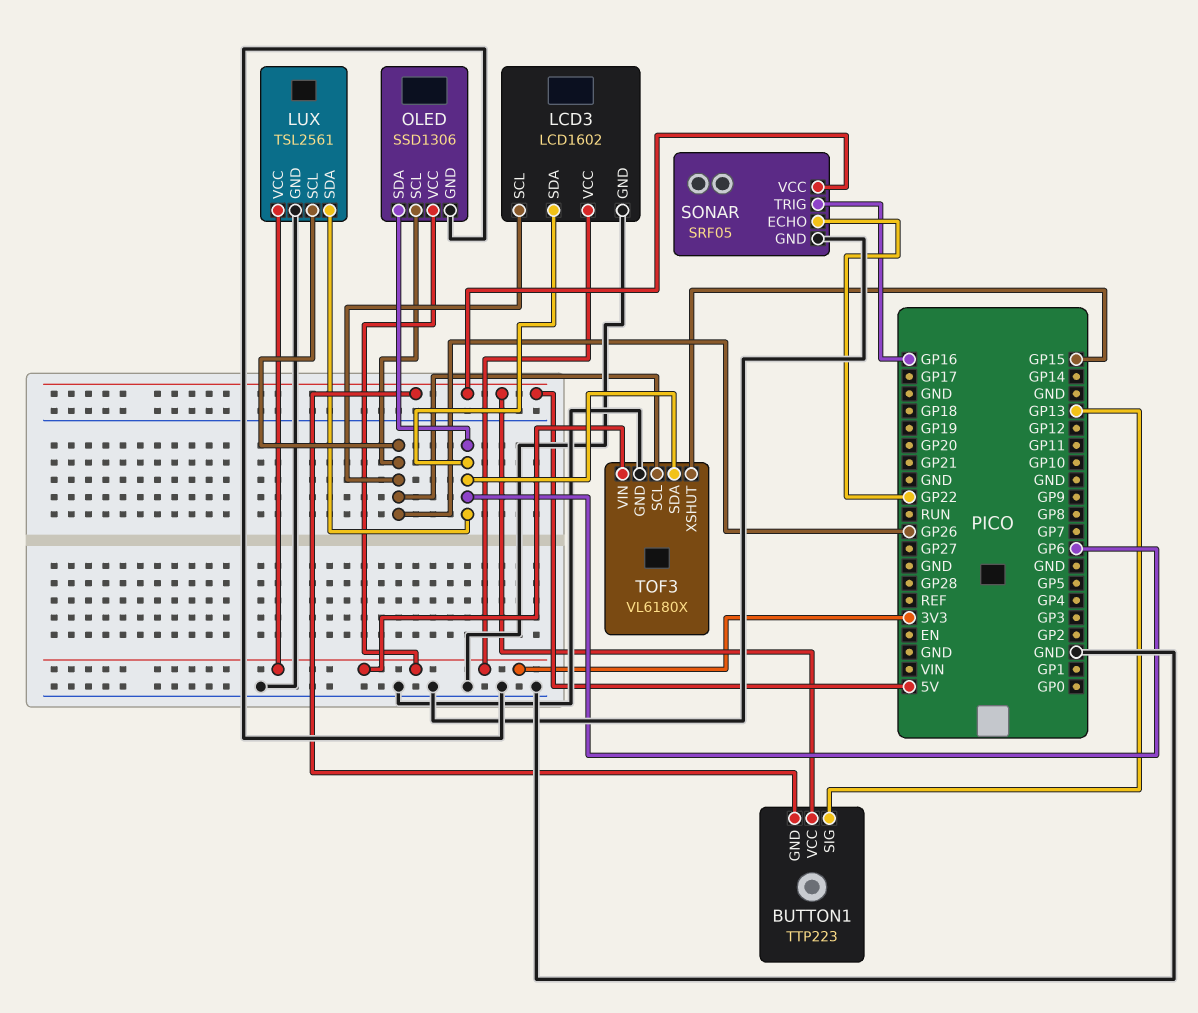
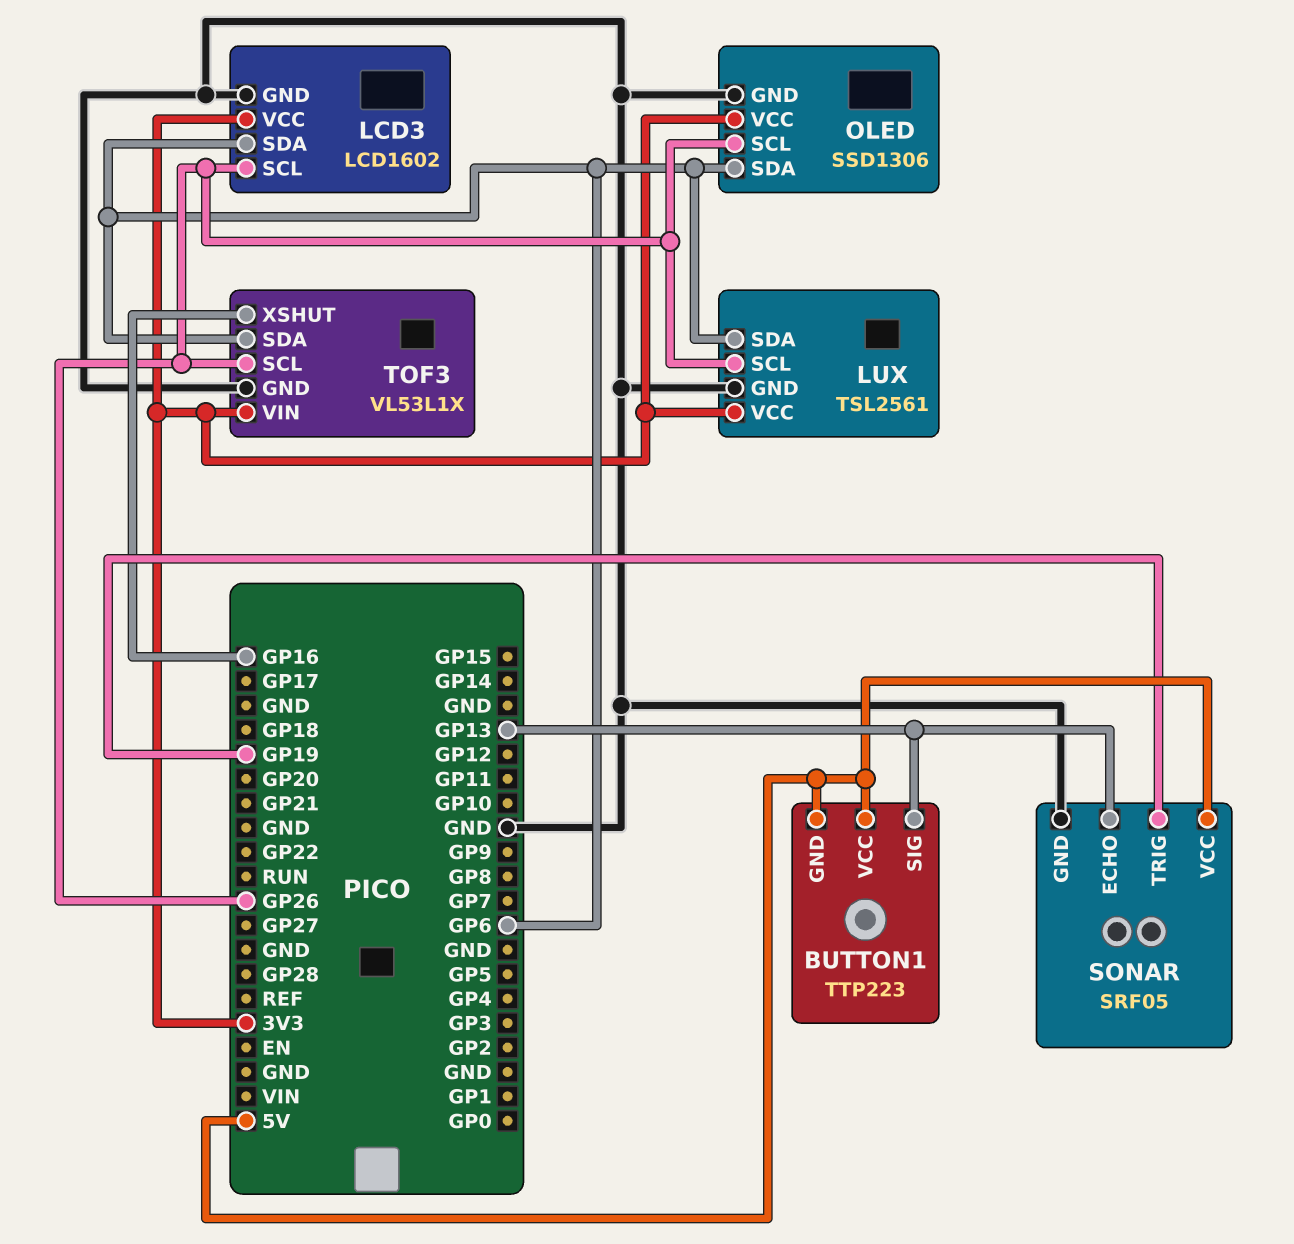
SONAR pin ECHO: GP22 -> GP13
SONAR pin TRIG: GP16 -> GP19
TOF3: VL6180X -> VL53L1X
TOF3 pin XSHUT: GP15 -> GP16

